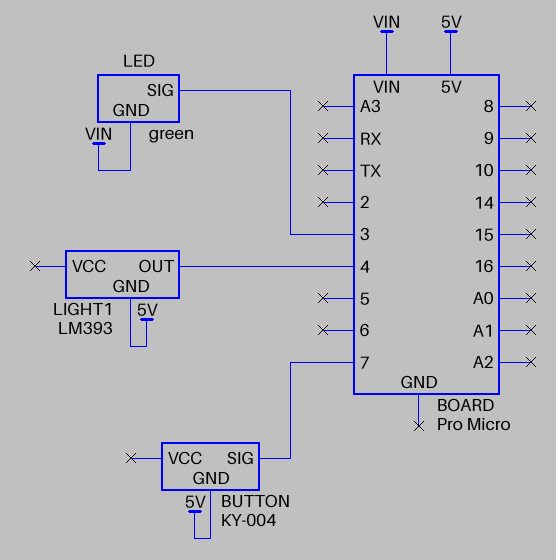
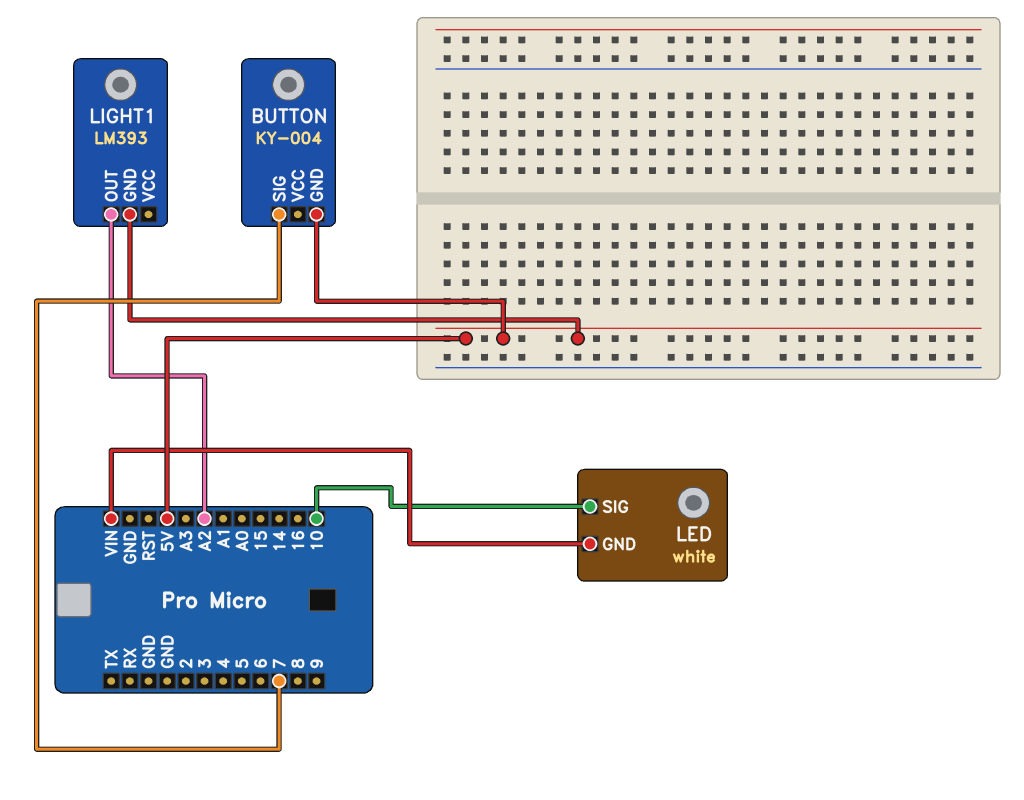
LED: green -> white
LED pin SIG: 3 -> 10
LIGHT1 pin OUT: 4 -> A2

